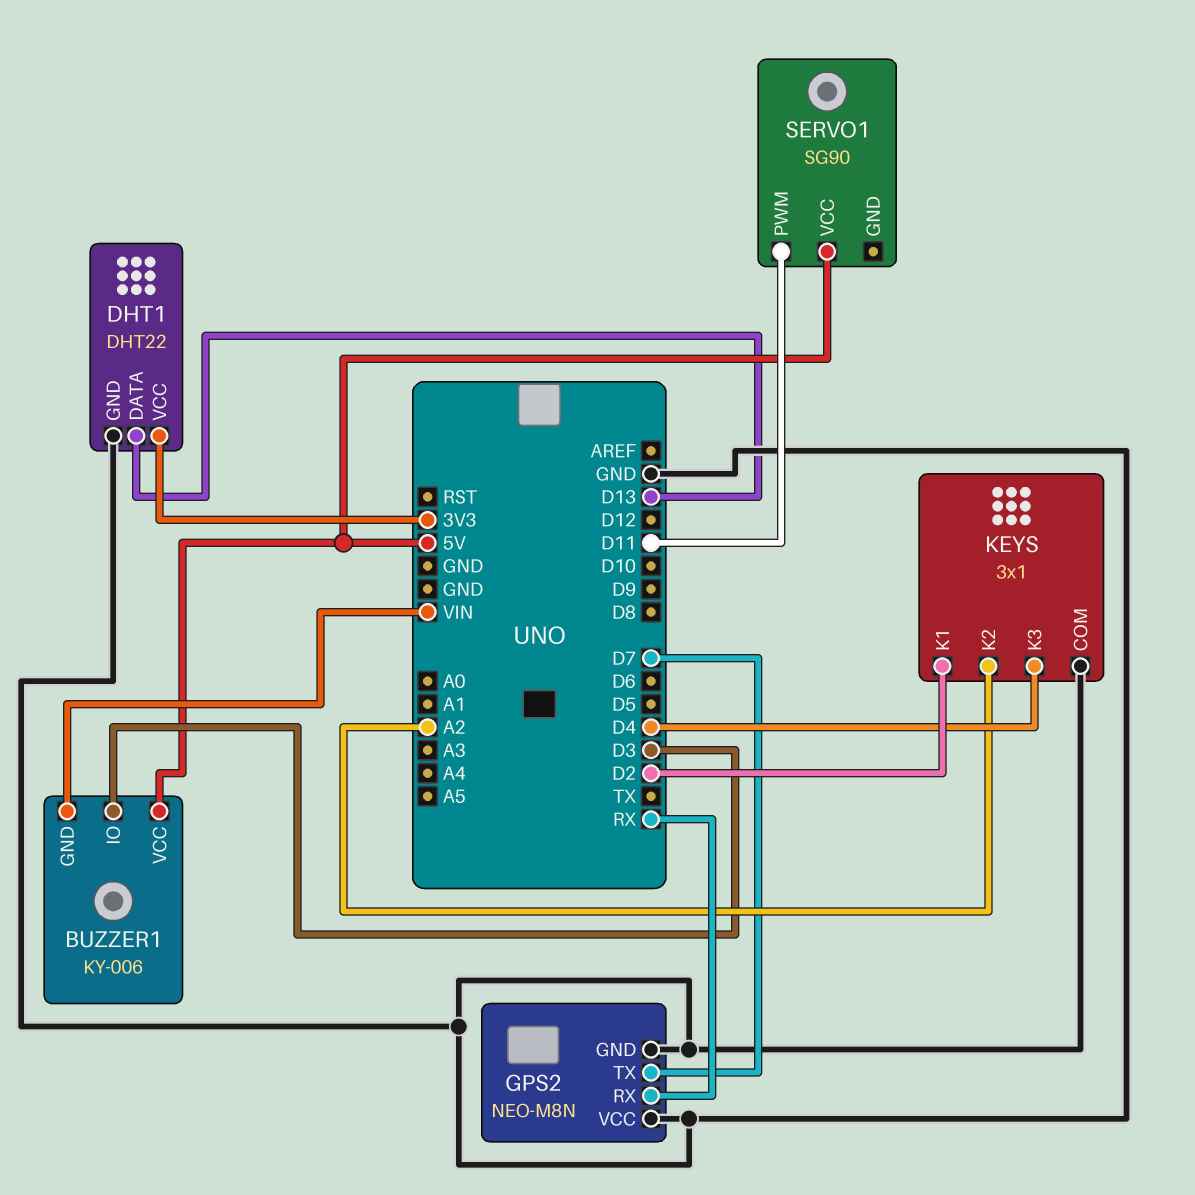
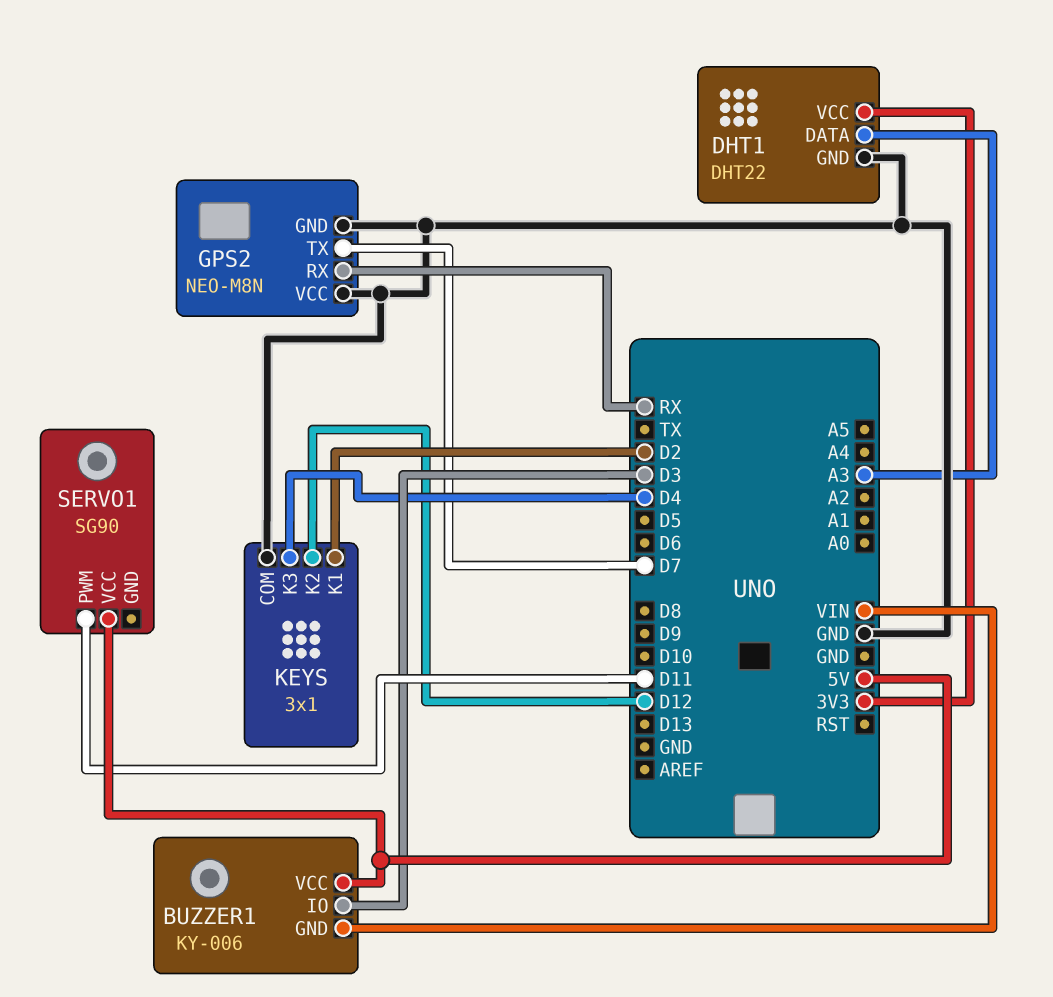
DHT1 pin DATA: D13 -> A3
KEYS pin K2: A2 -> D12

